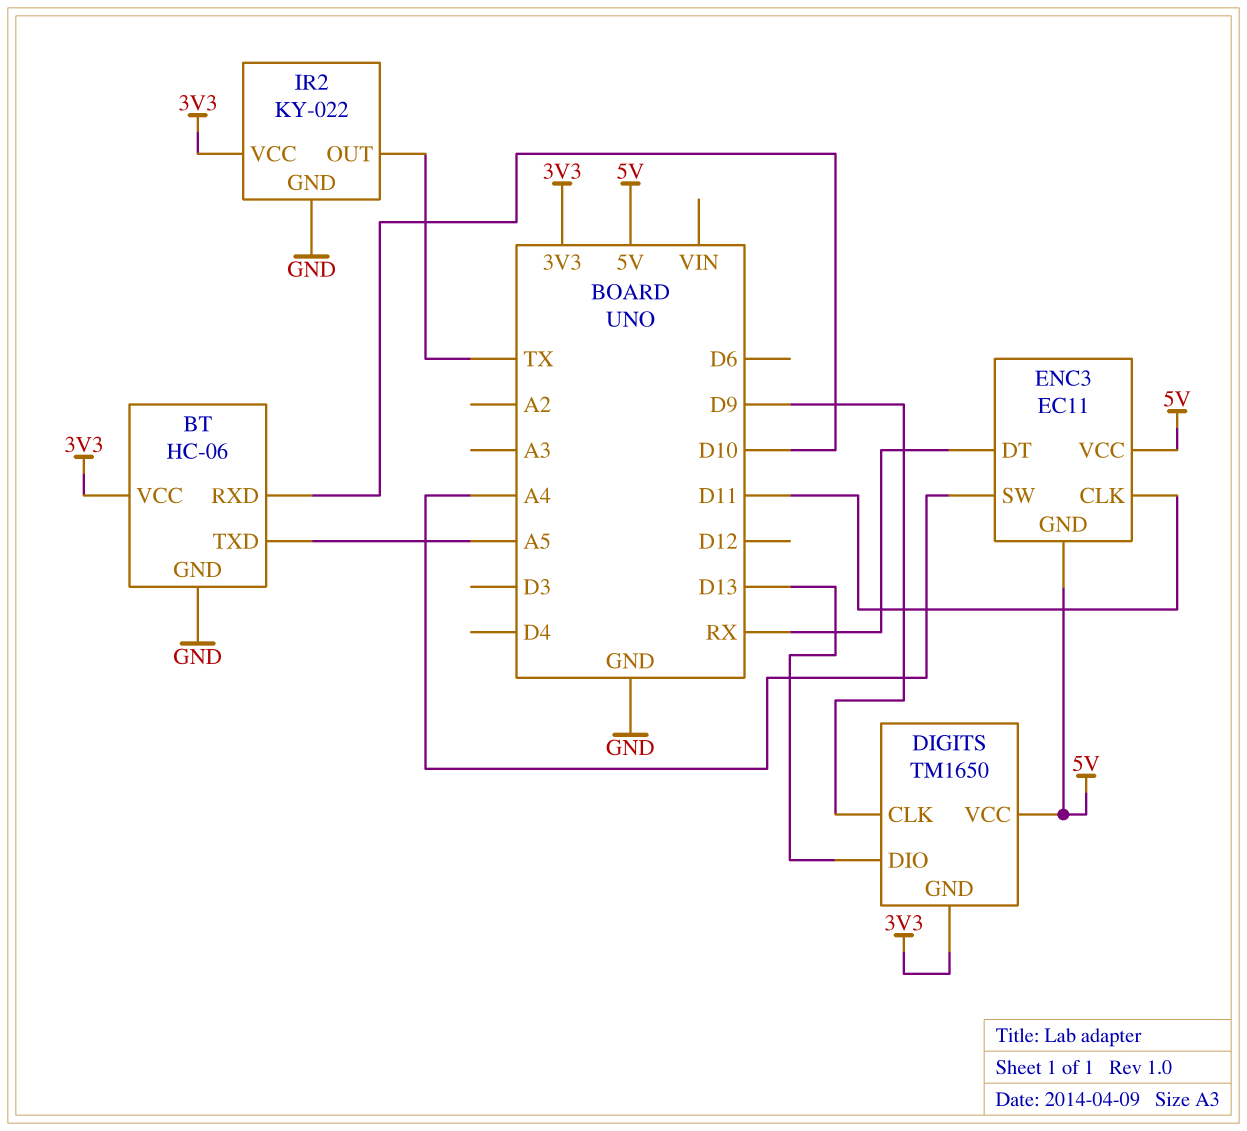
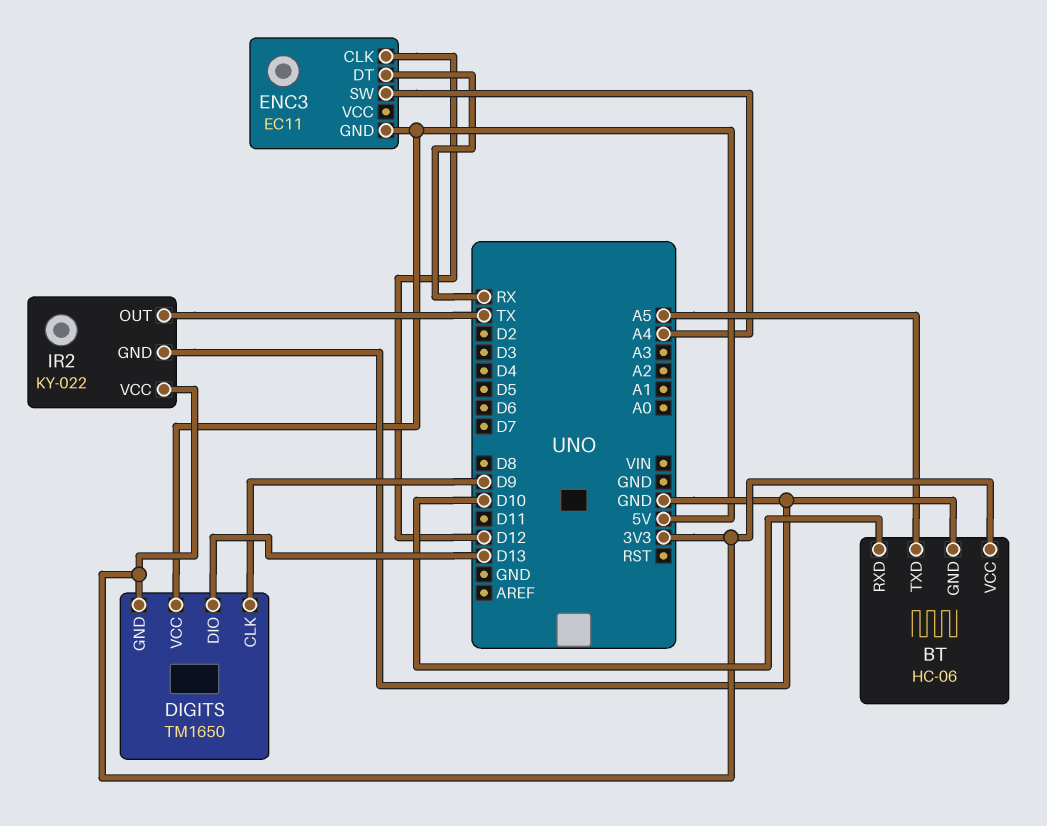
ENC3 pin CLK: D11 -> D12
ENC3 pin VCC: 5V -> none

